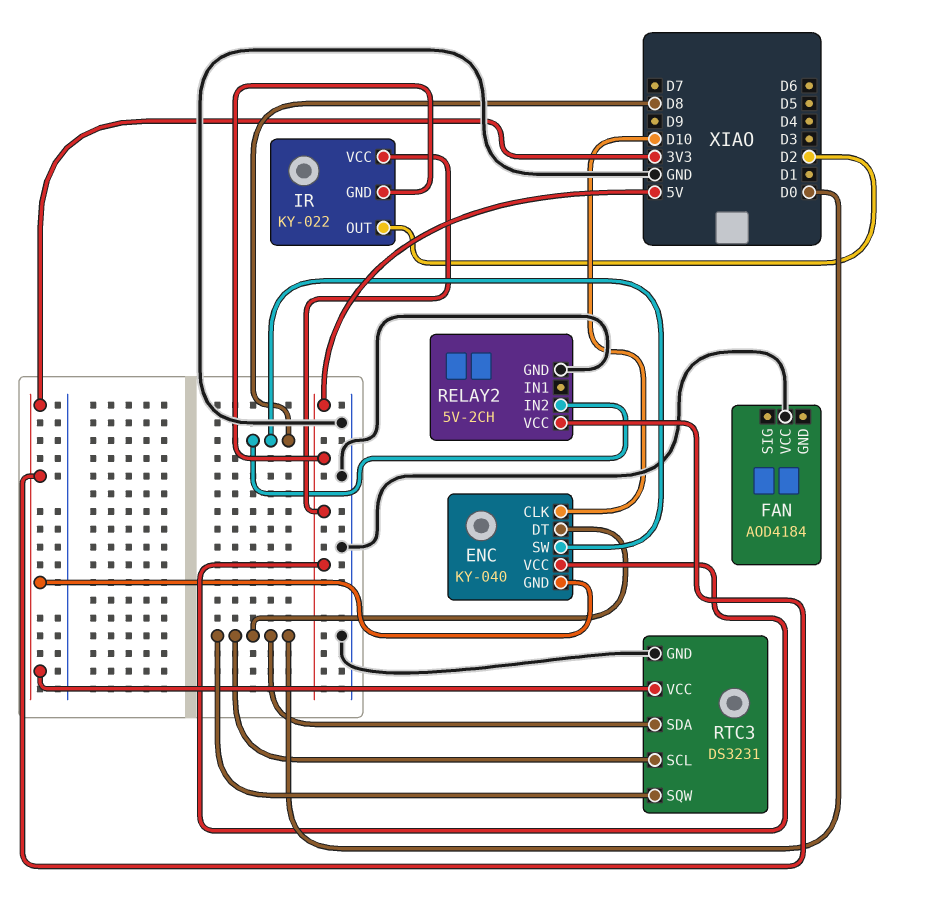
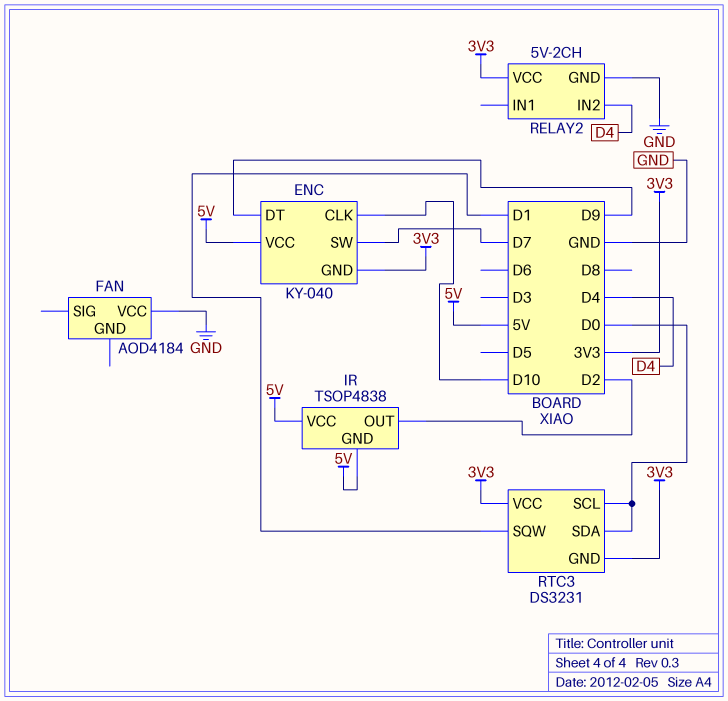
ENC pin DT: D0 -> D9
ENC pin SW: D8 -> D7
IR: KY-022 -> TSOP4838
RELAY2 pin IN2: D8 -> D4
RTC3 pin GND: GND -> 3V3
RTC3 pin SQW: D0 -> D1

